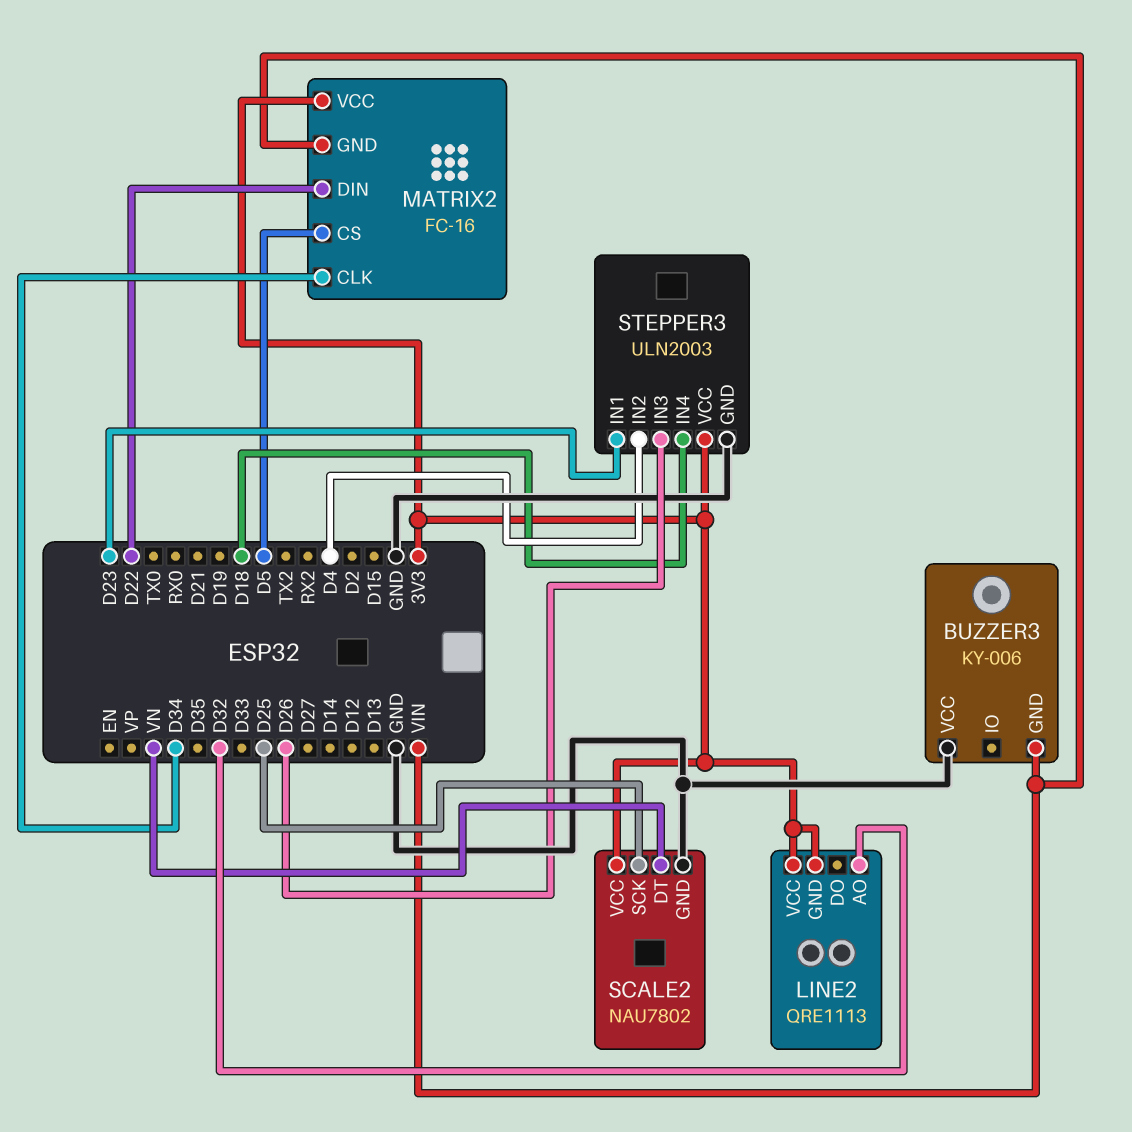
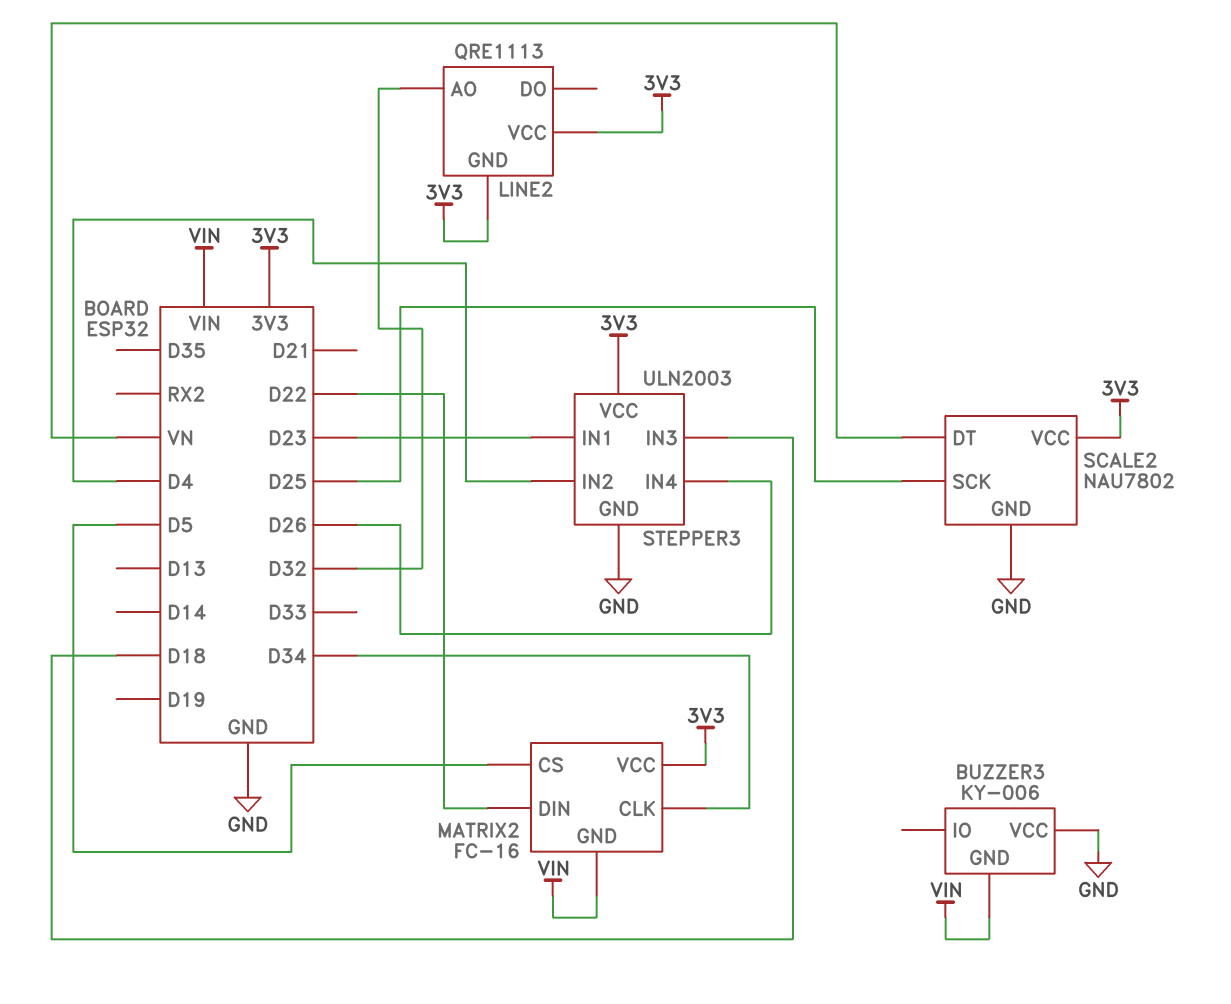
STEPPER3 pin IN3: D26 -> D18
STEPPER3 pin IN4: D18 -> D26

